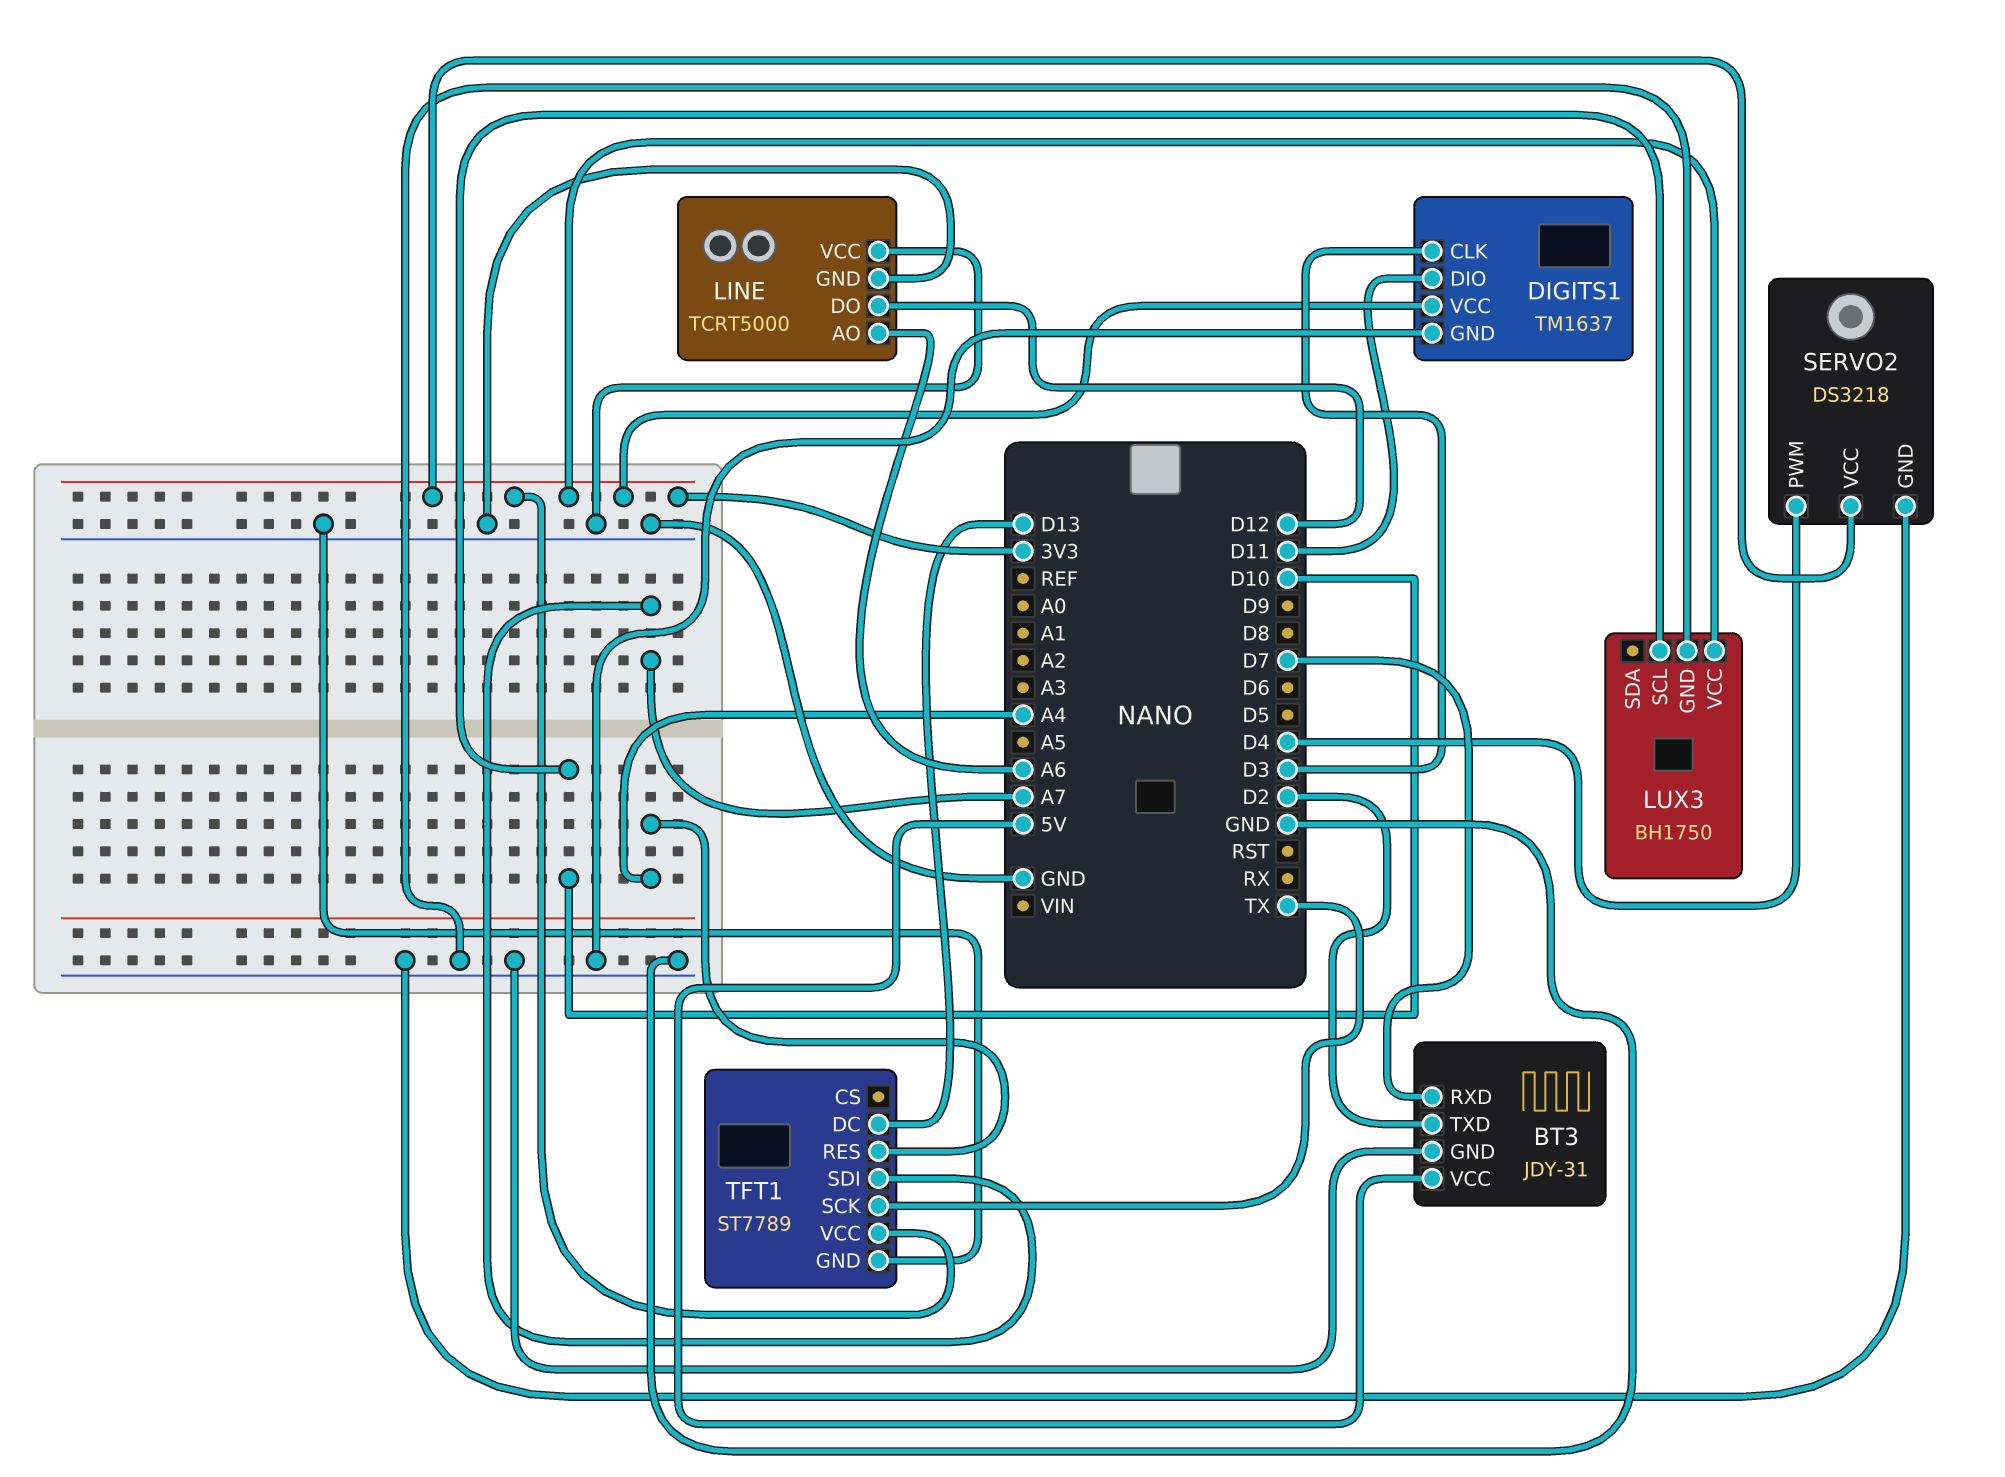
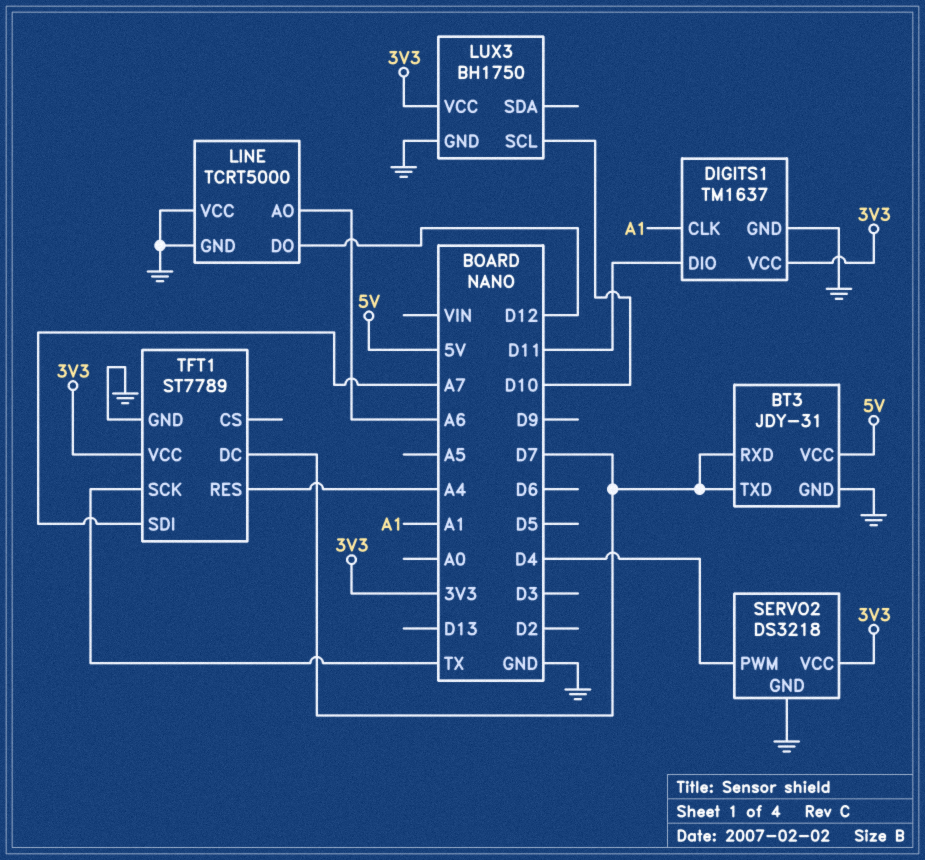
BT3 pin TXD: D2 -> D7
DIGITS1 pin CLK: D3 -> A1
TFT1 pin DC: D13 -> D7

